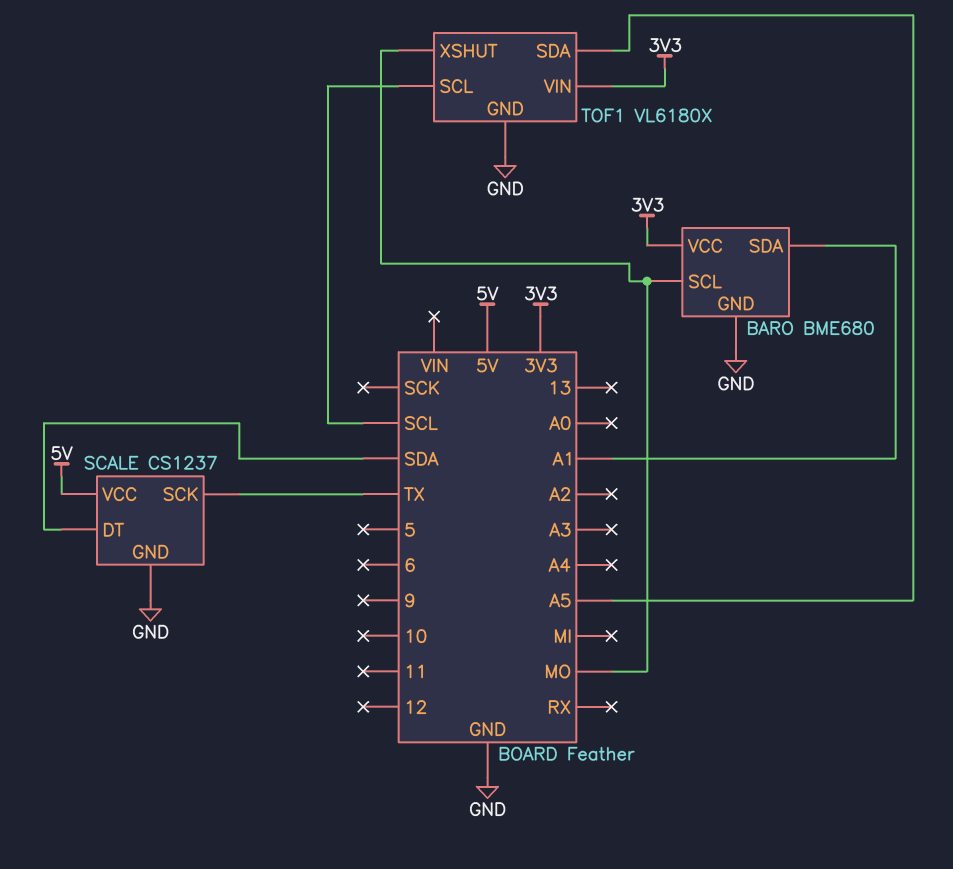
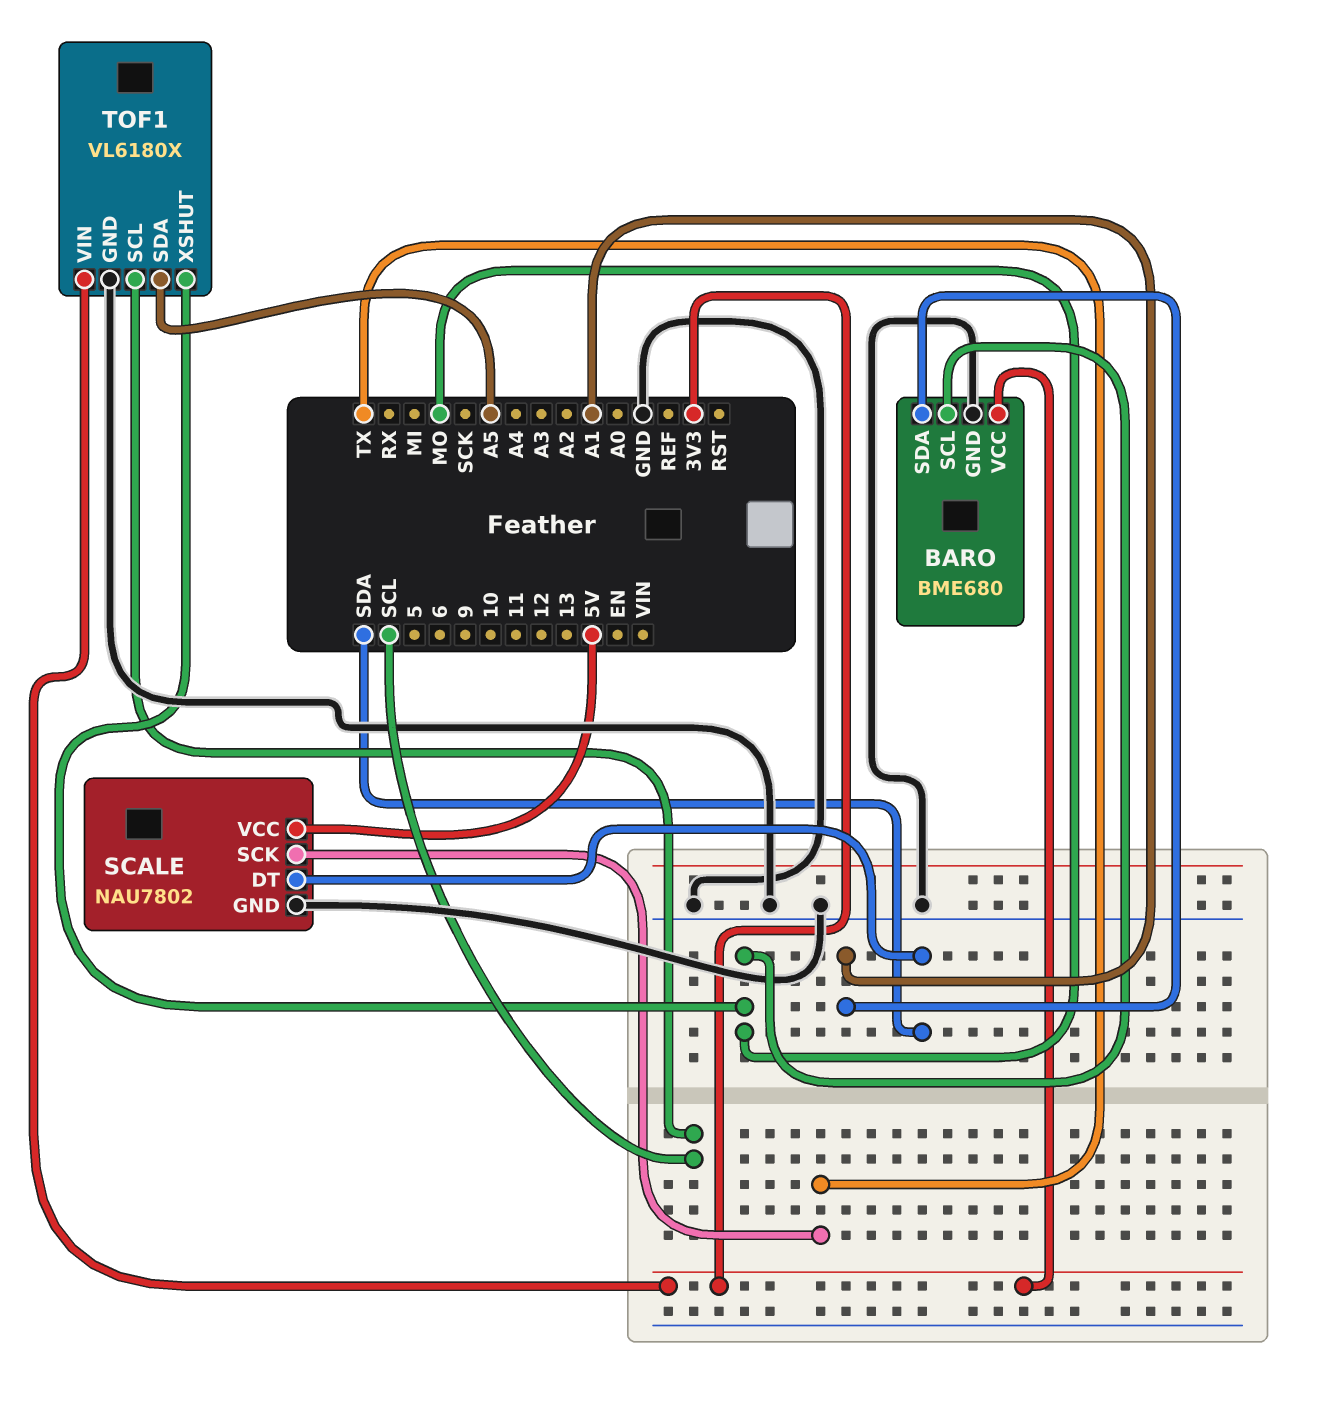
SCALE: CS1237 -> NAU7802

